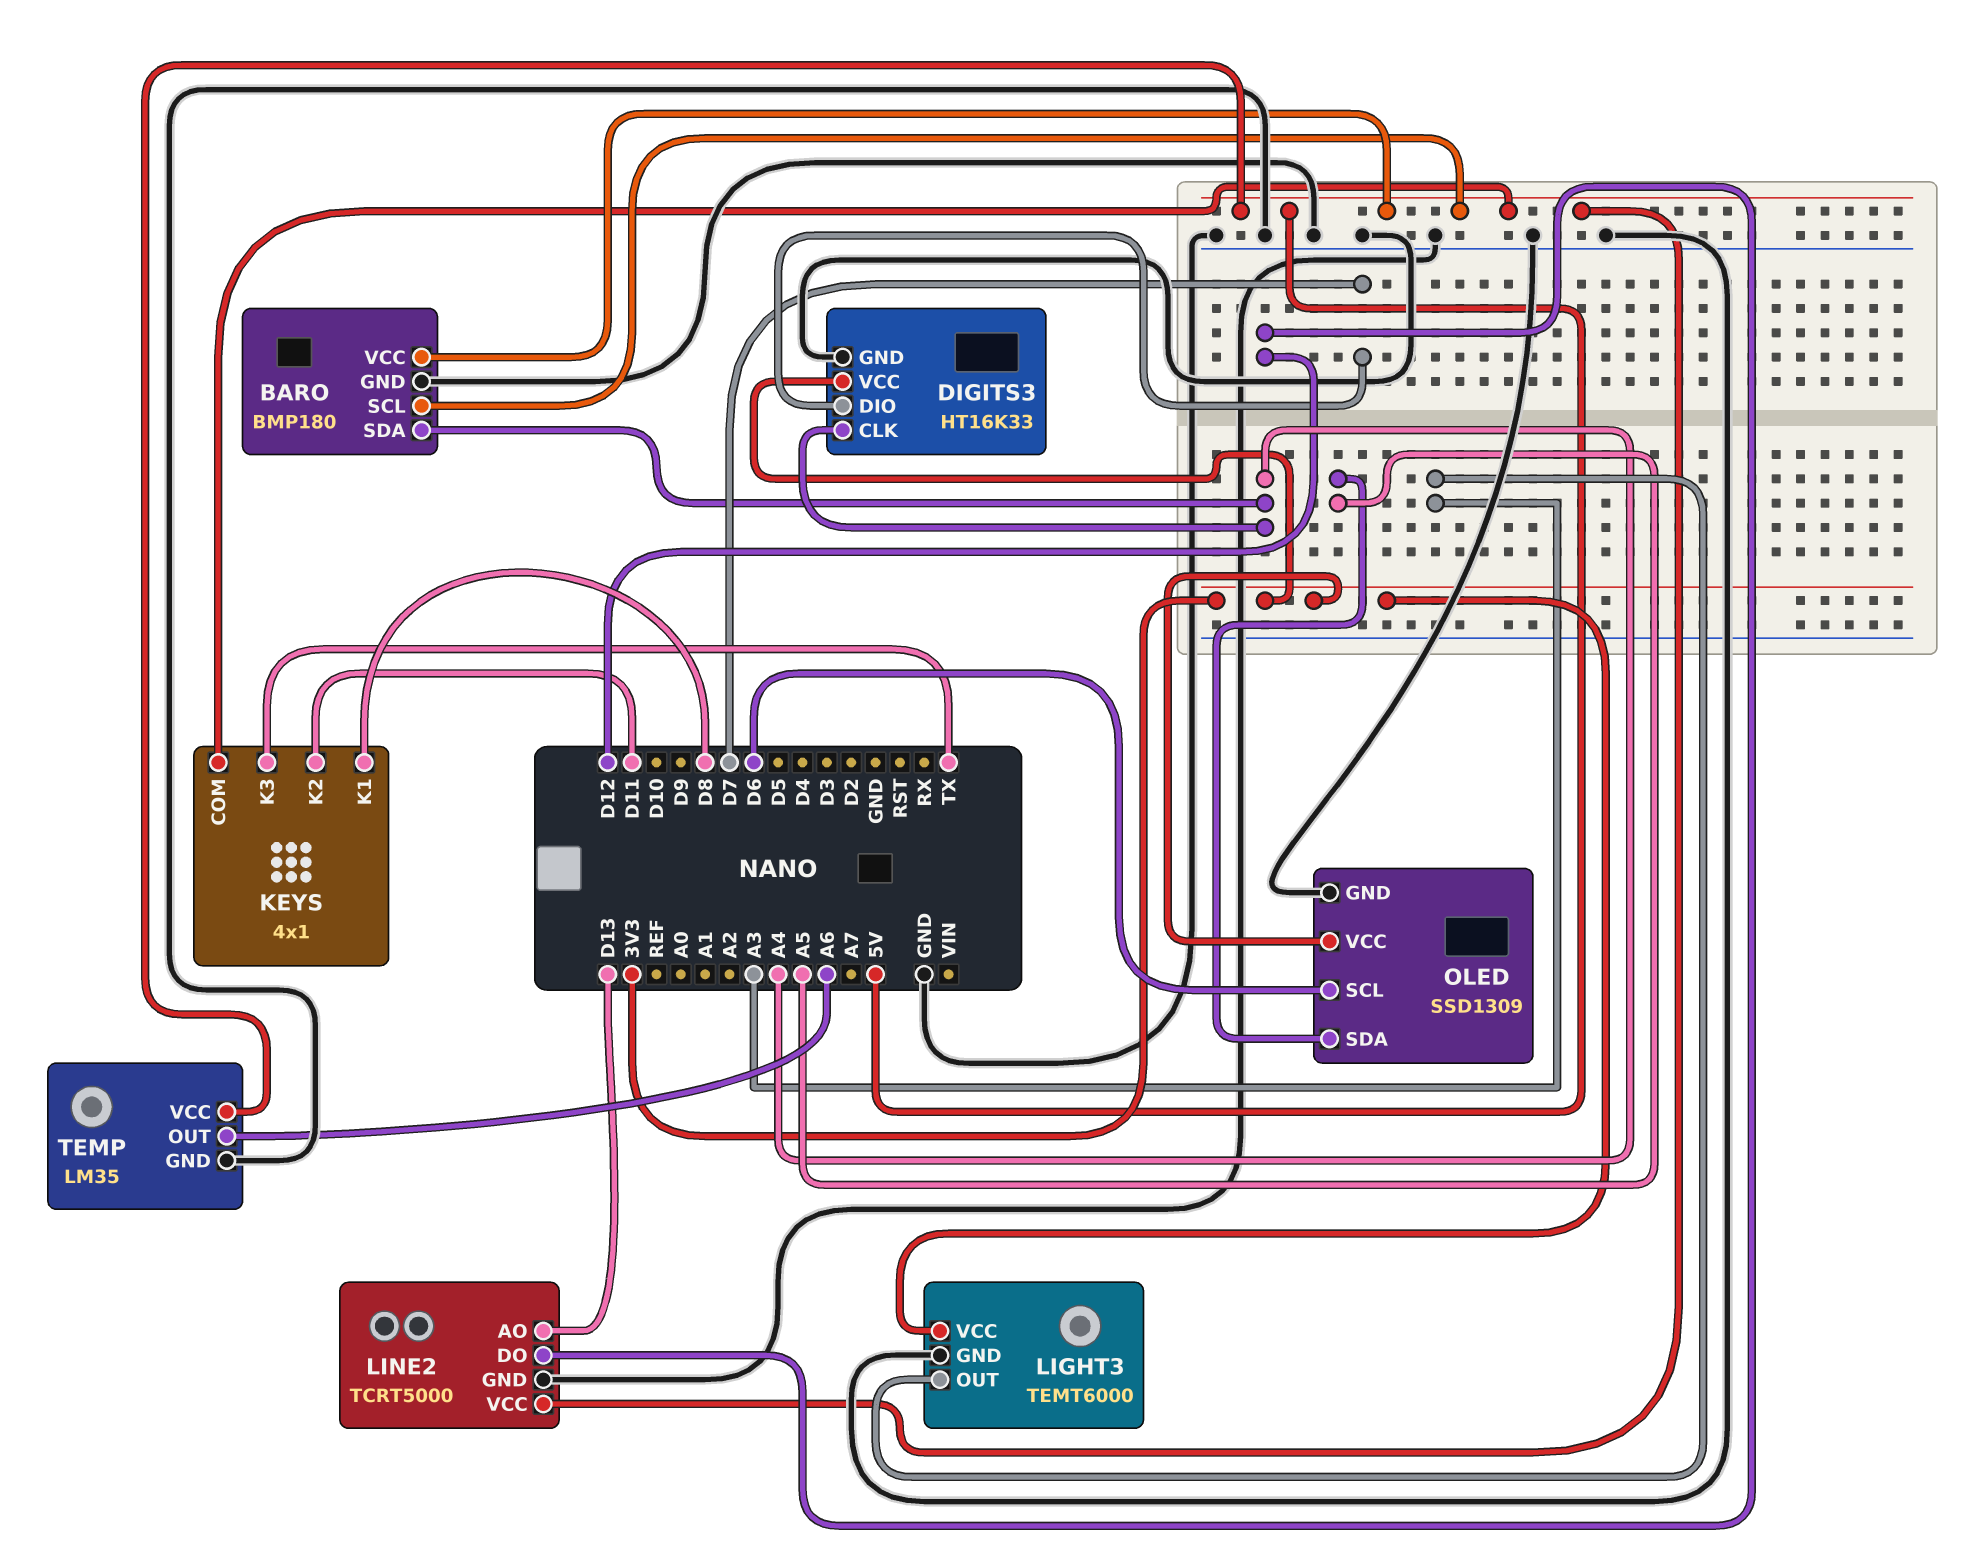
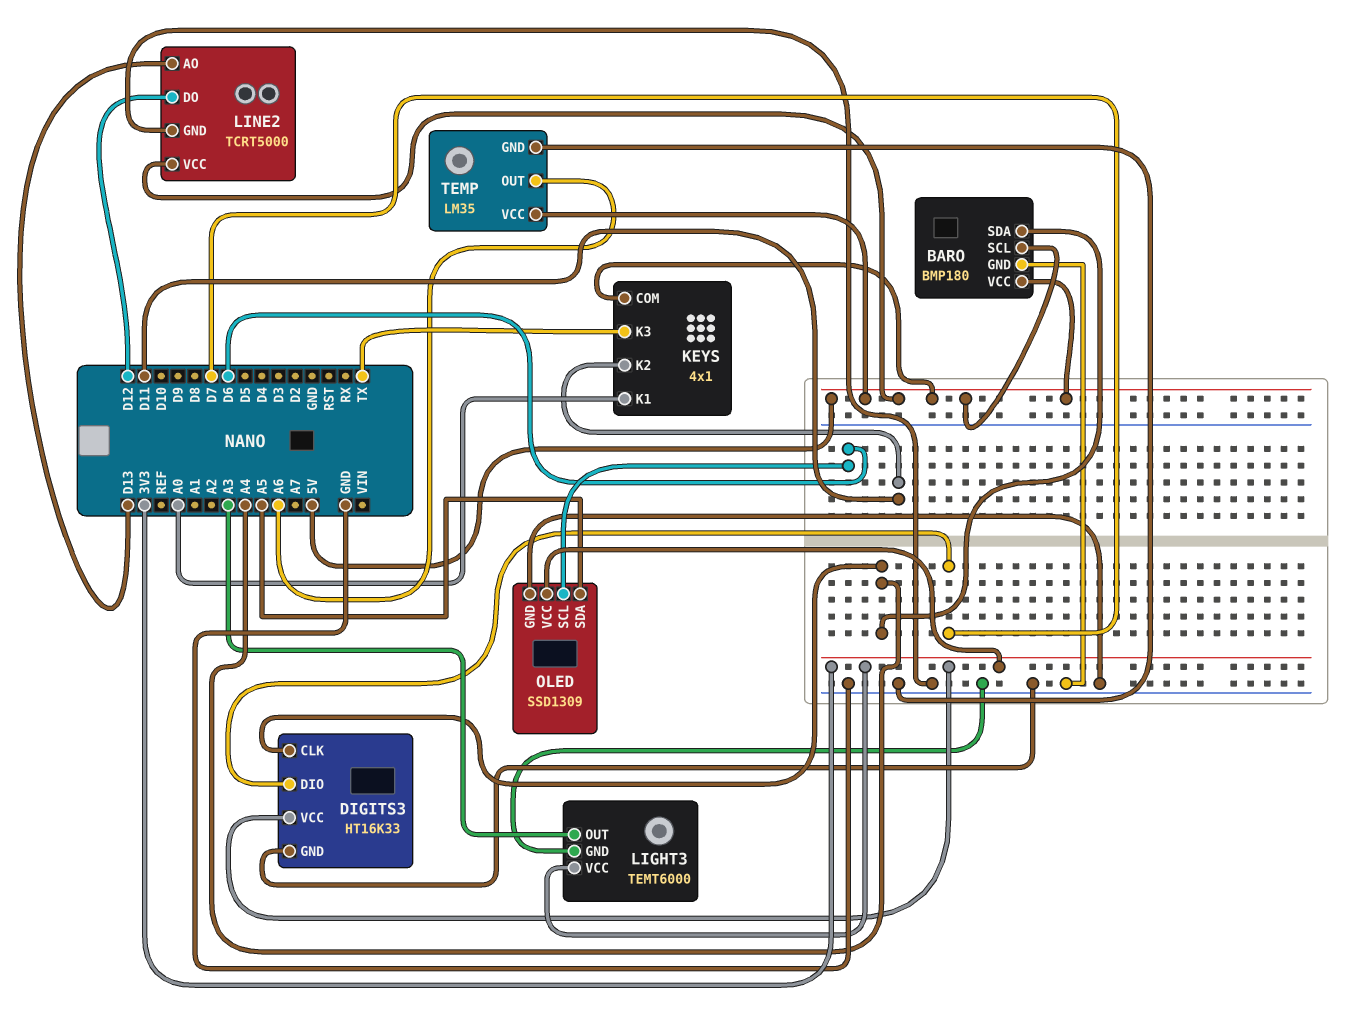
KEYS pin K1: D8 -> A0

